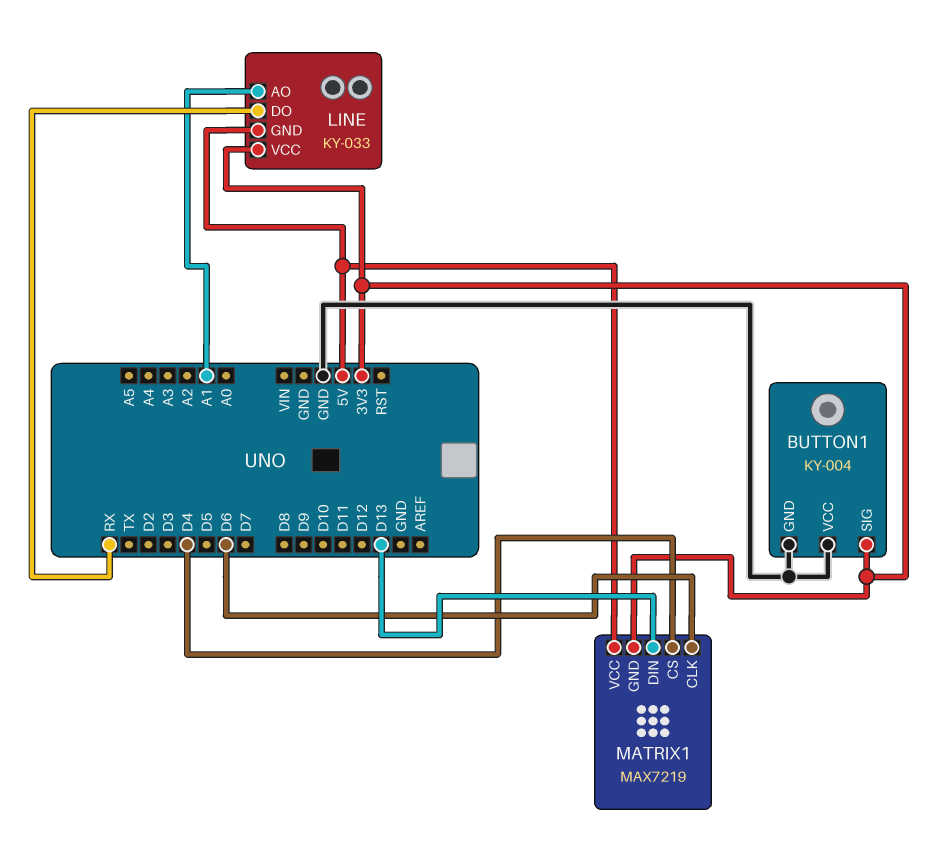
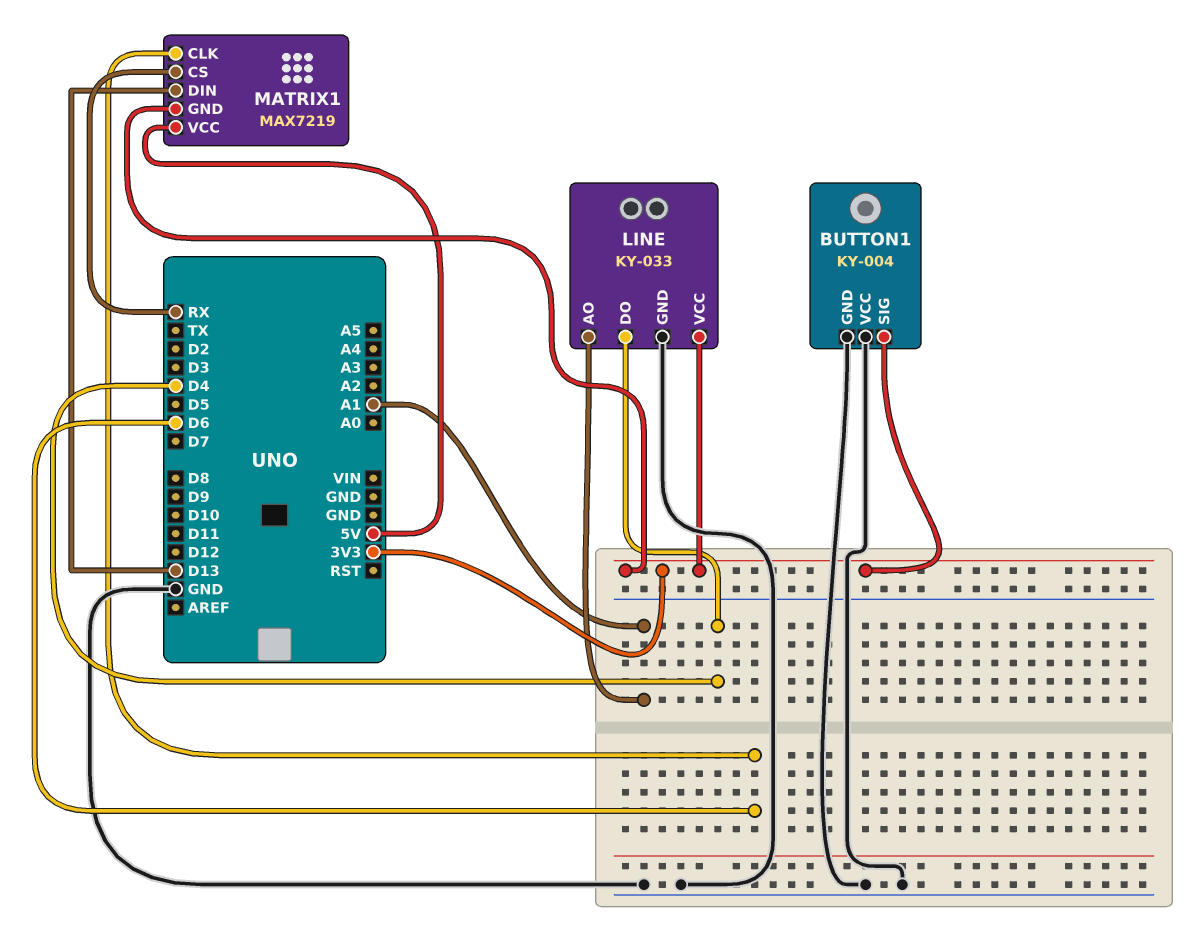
LINE pin DO: RX -> D4
LINE pin GND: 5V -> GND
MATRIX1 pin CS: D4 -> RX

